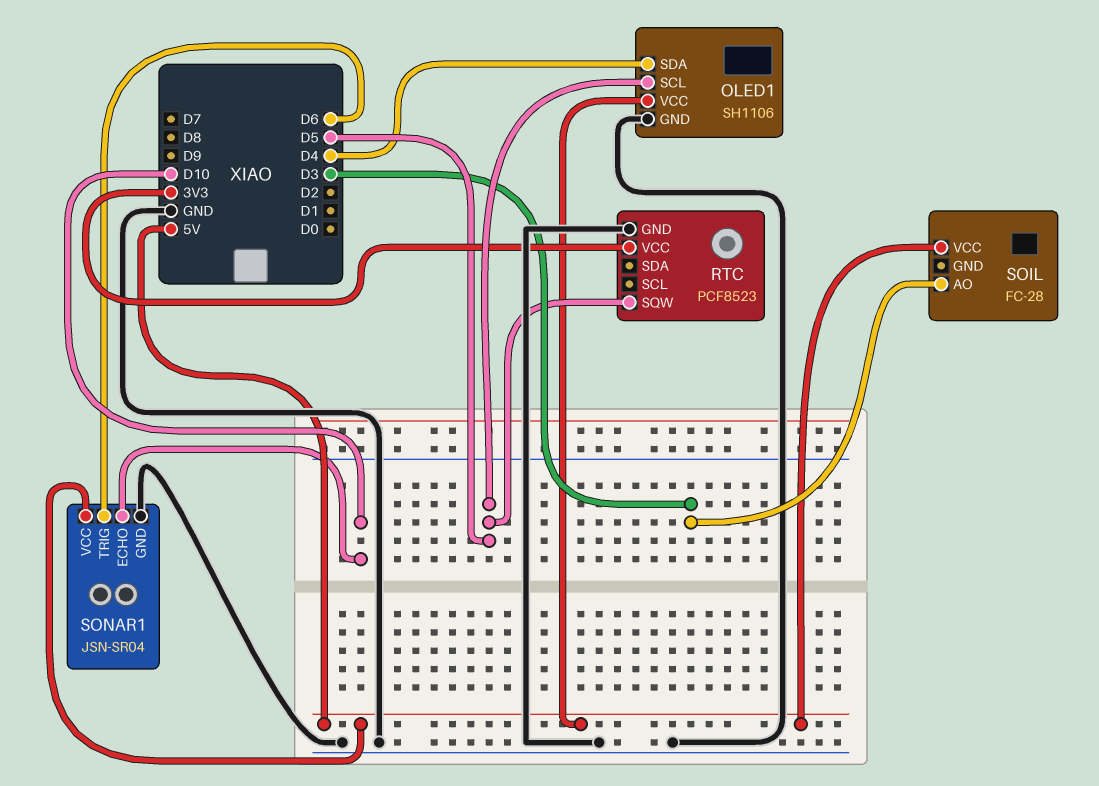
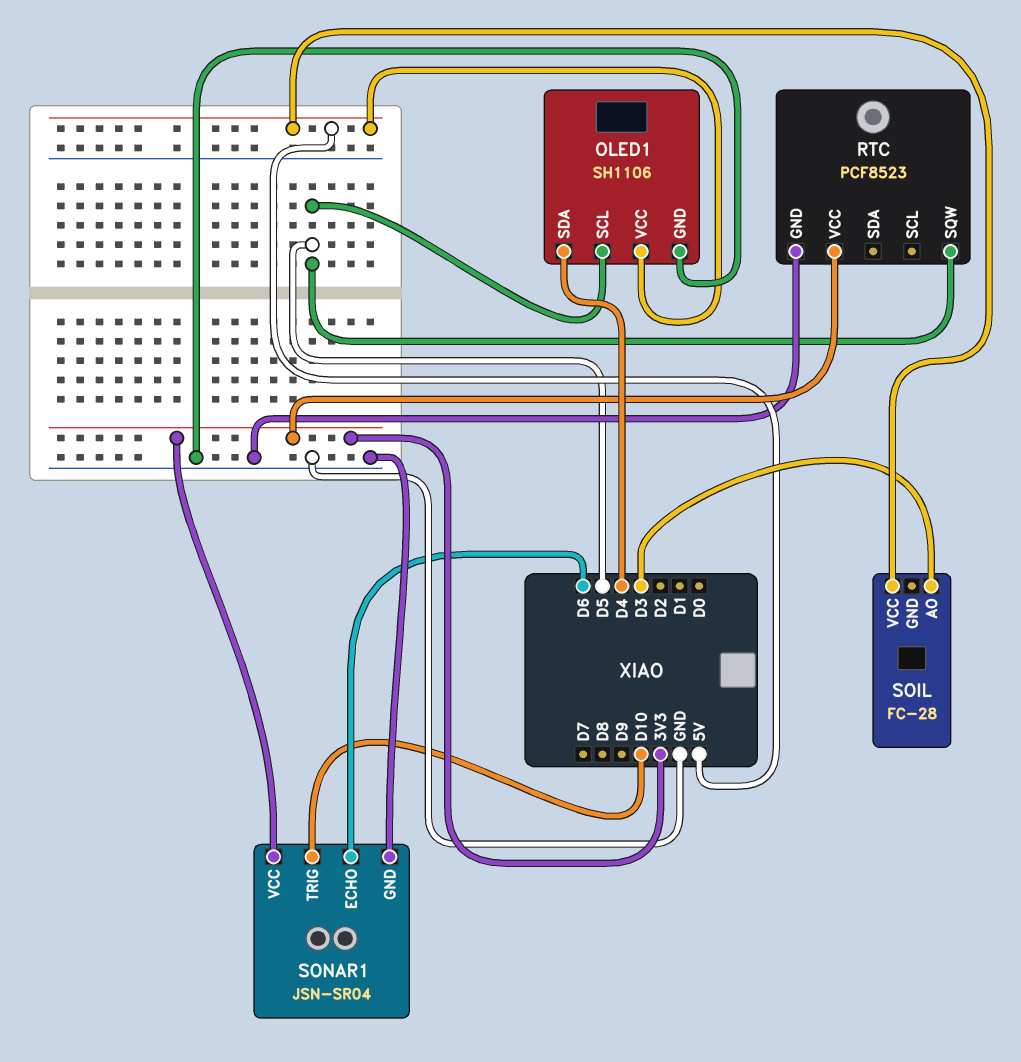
SONAR1 pin ECHO: D10 -> D6
SONAR1 pin TRIG: D6 -> D10
SONAR1 pin VCC: 5V -> 3V3

